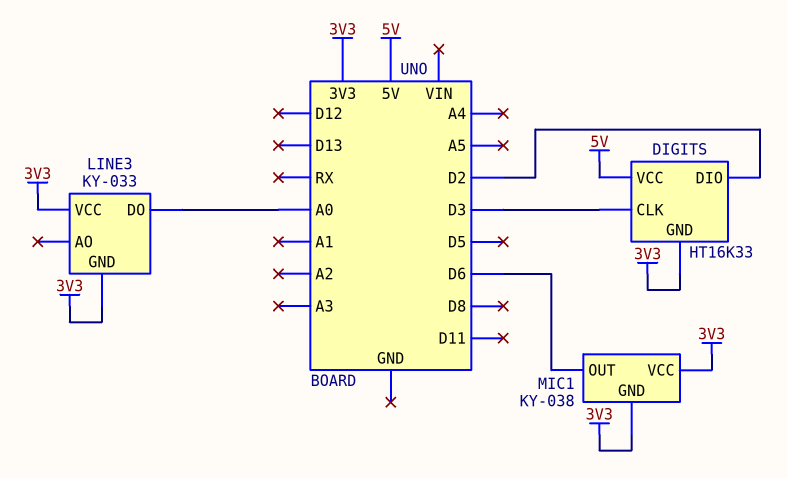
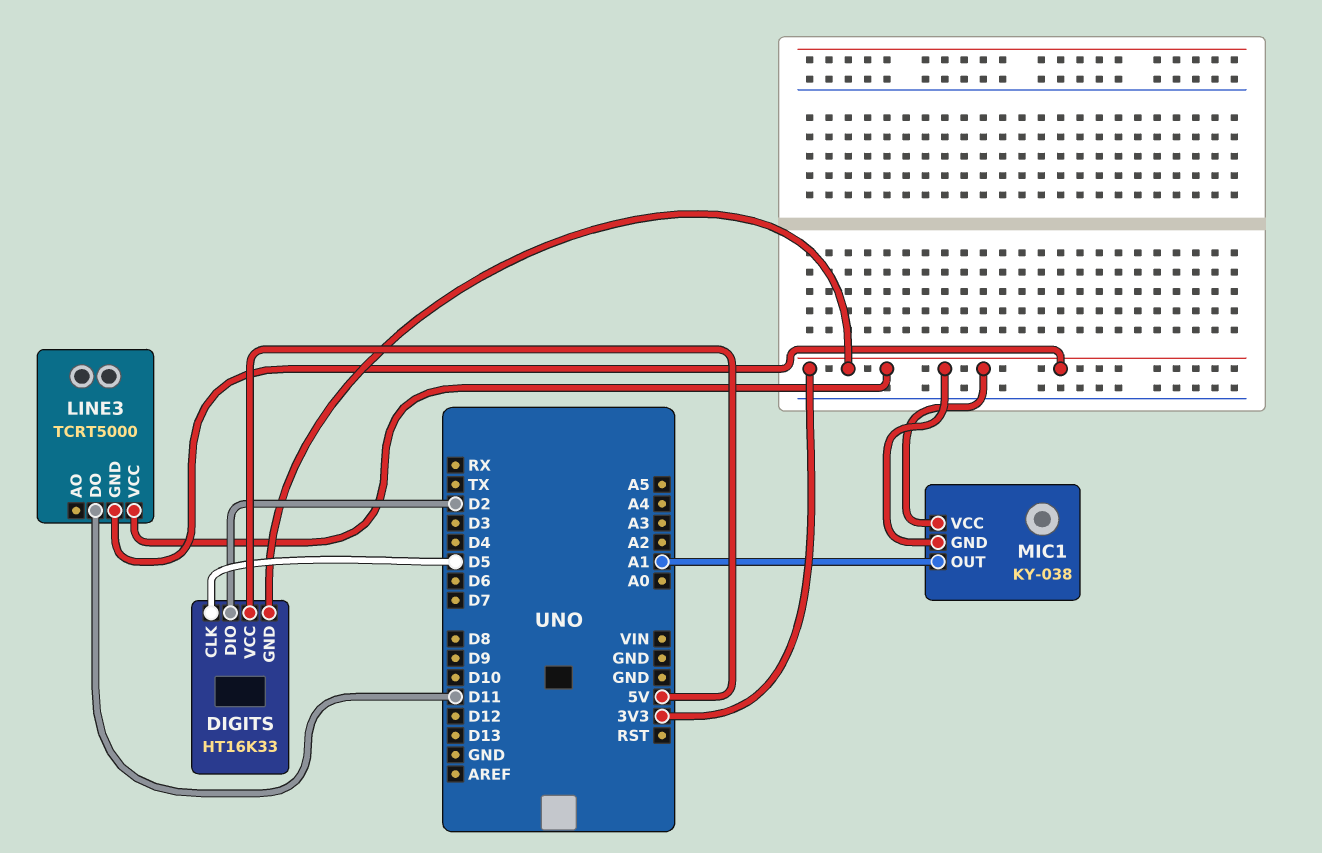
DIGITS pin CLK: D3 -> D5
LINE3: KY-033 -> TCRT5000
LINE3 pin DO: A0 -> D11
MIC1 pin OUT: D6 -> A1

